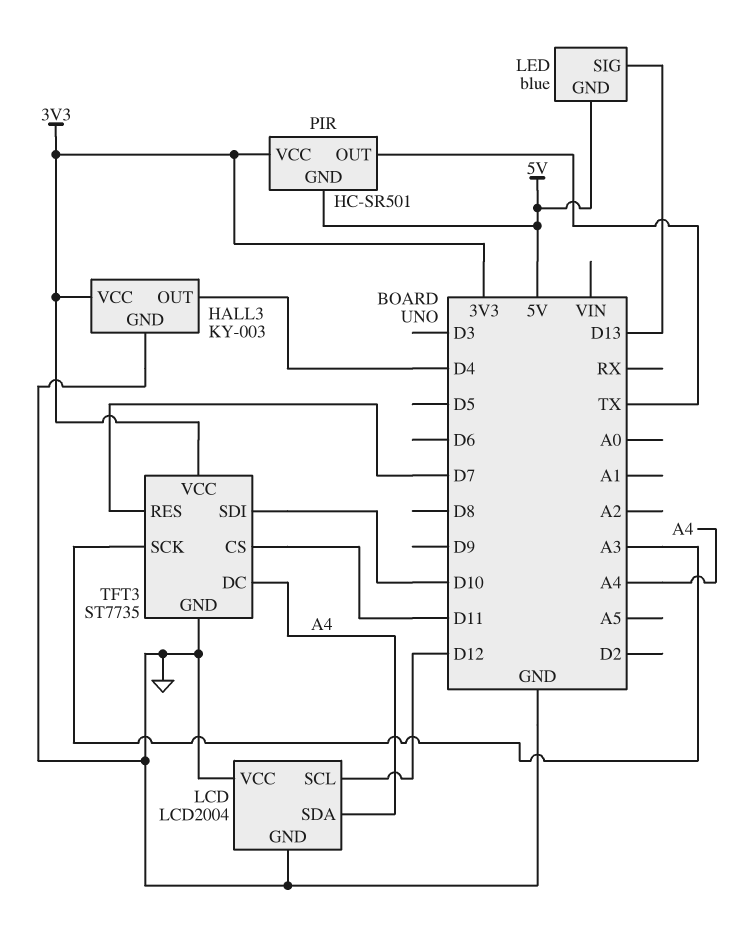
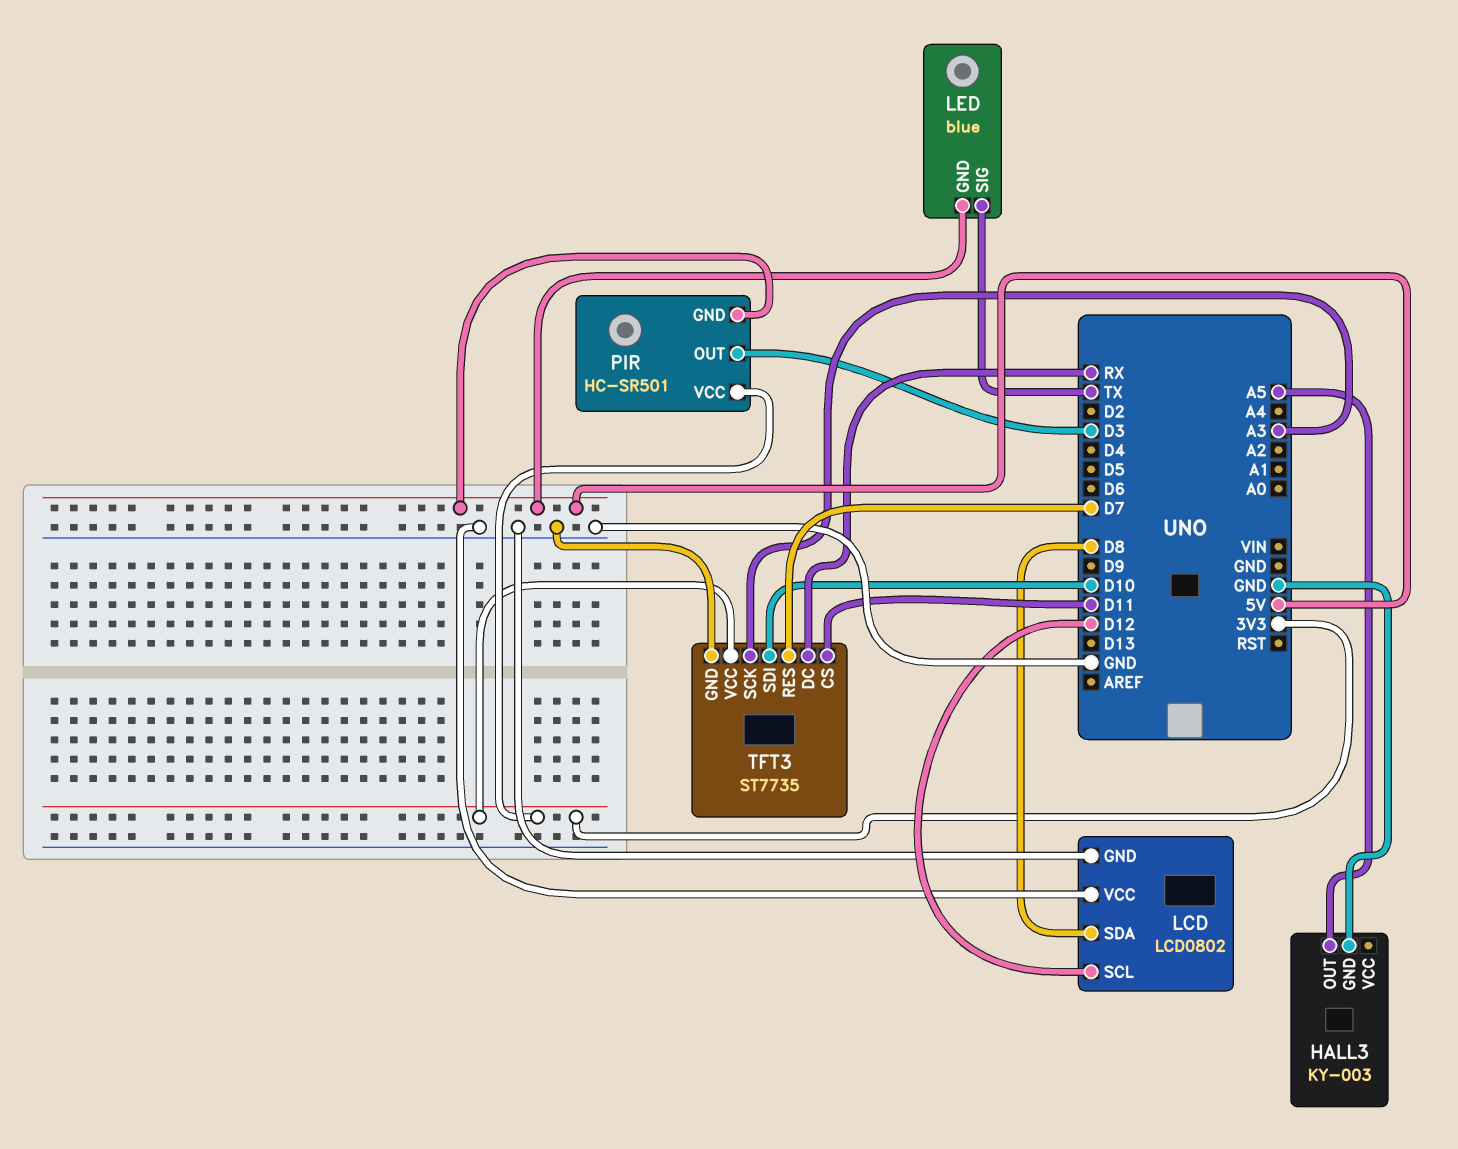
HALL3 pin OUT: D4 -> A5
HALL3 pin VCC: 3V3 -> none
LCD: LCD2004 -> LCD0802
LCD pin SDA: A4 -> D8
LED pin SIG: D13 -> TX
PIR pin OUT: TX -> D3
TFT3 pin DC: A4 -> RX

